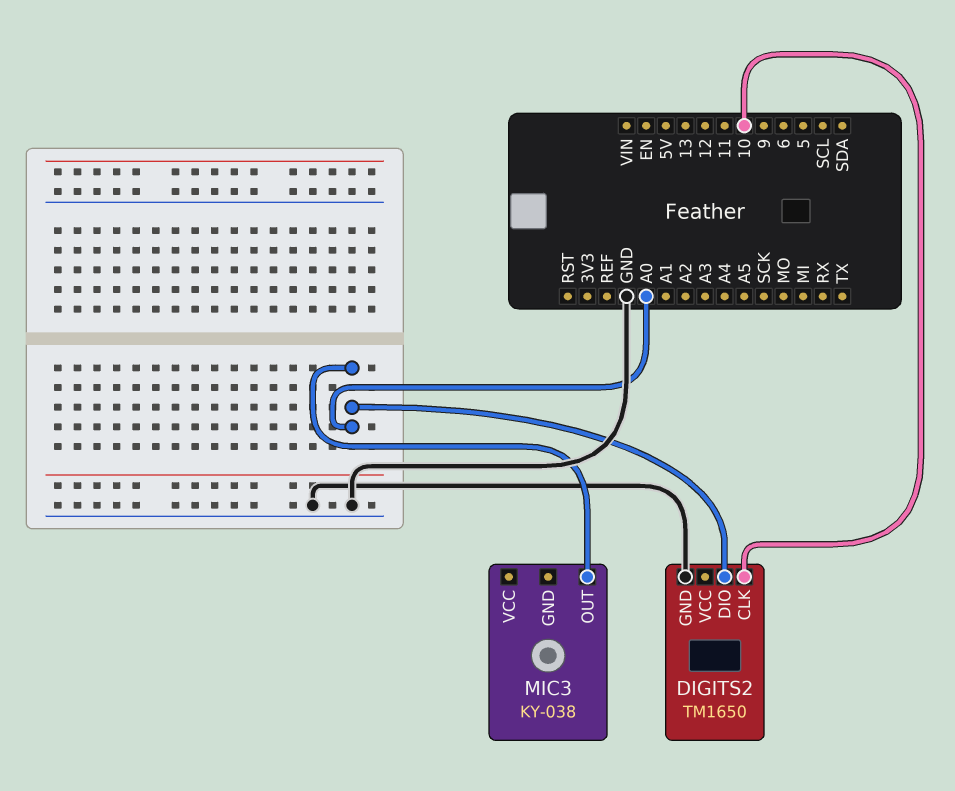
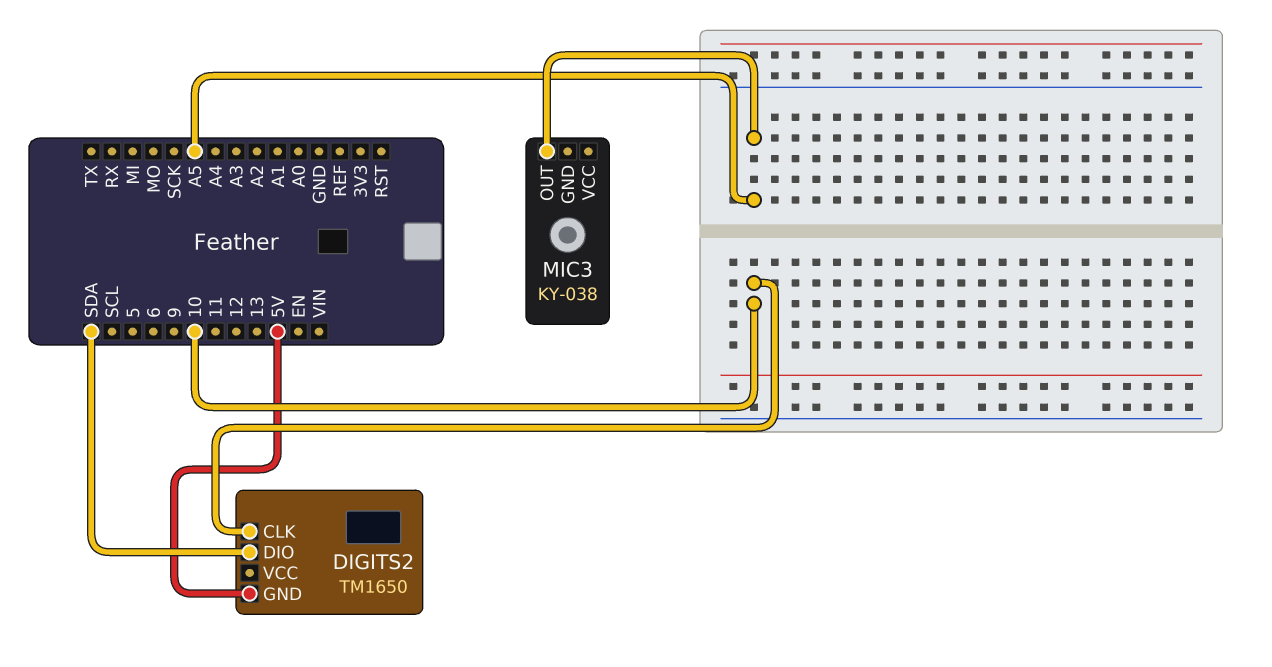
DIGITS2 pin DIO: A0 -> SDA
DIGITS2 pin GND: GND -> 5V
MIC3 pin OUT: A0 -> A5

